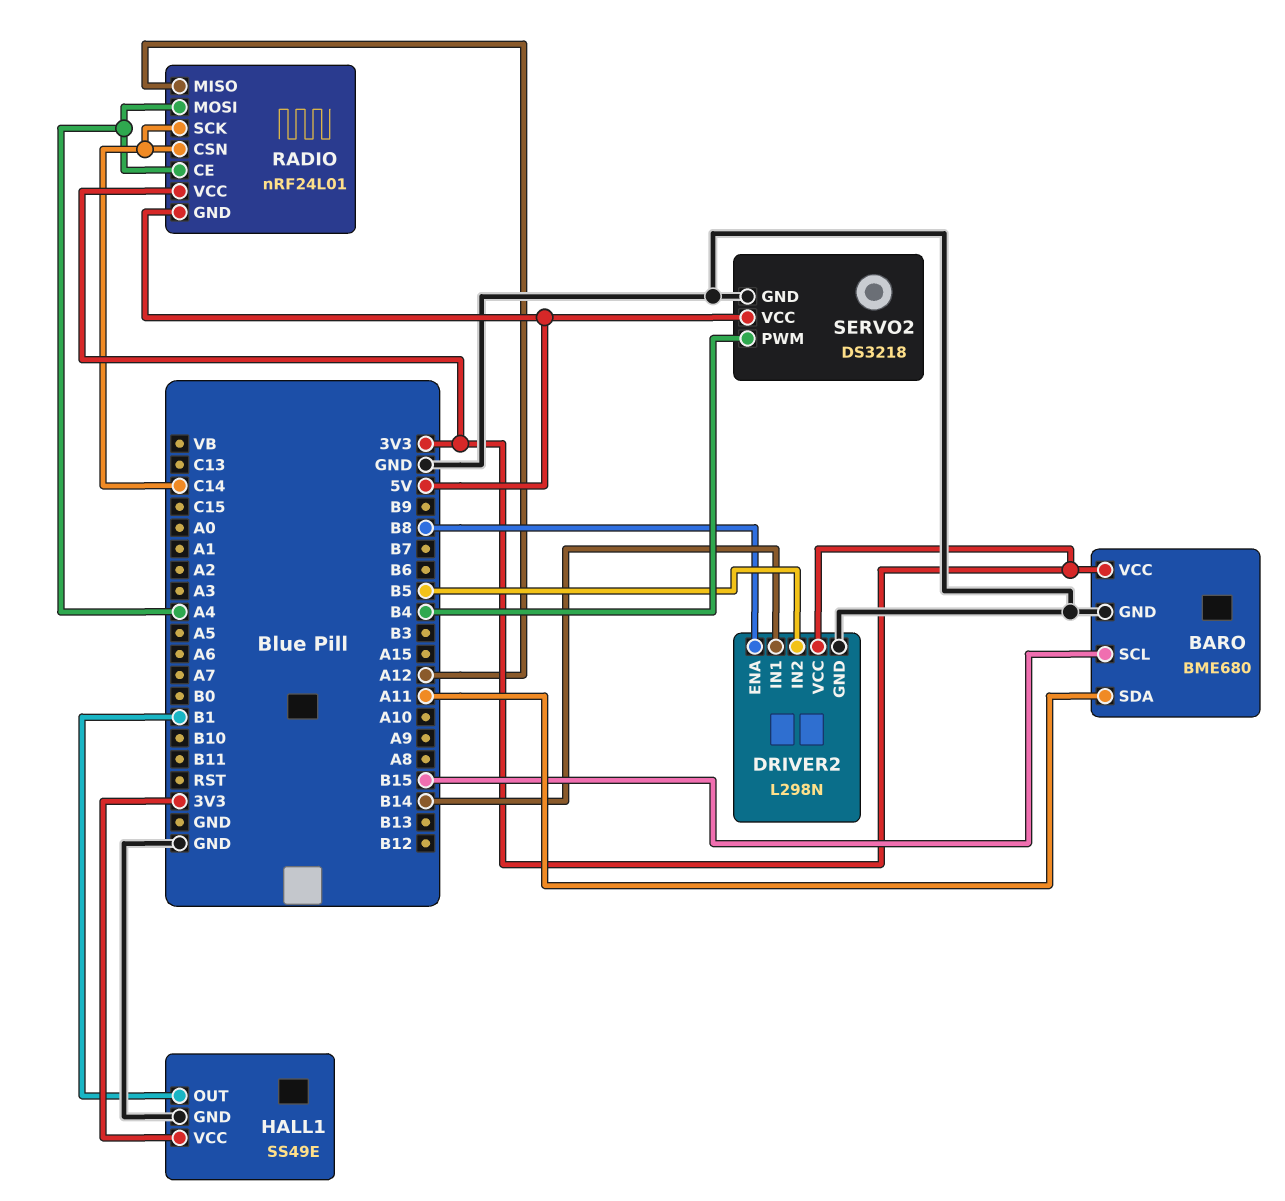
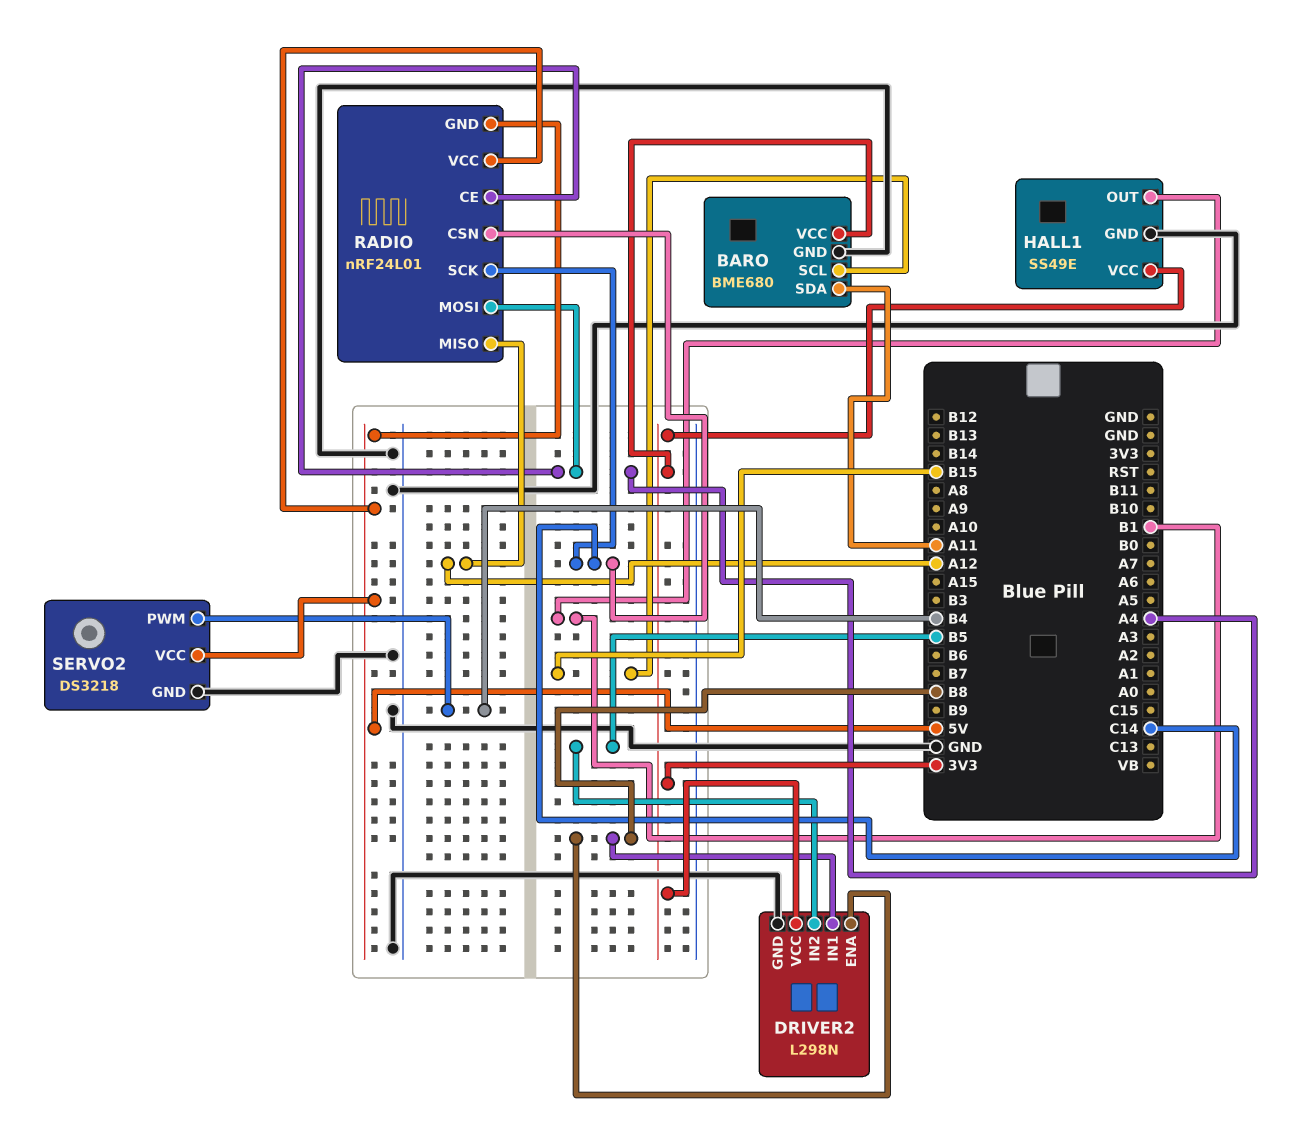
DRIVER2 pin IN1: B14 -> B8
RADIO pin VCC: 3V3 -> 5V

